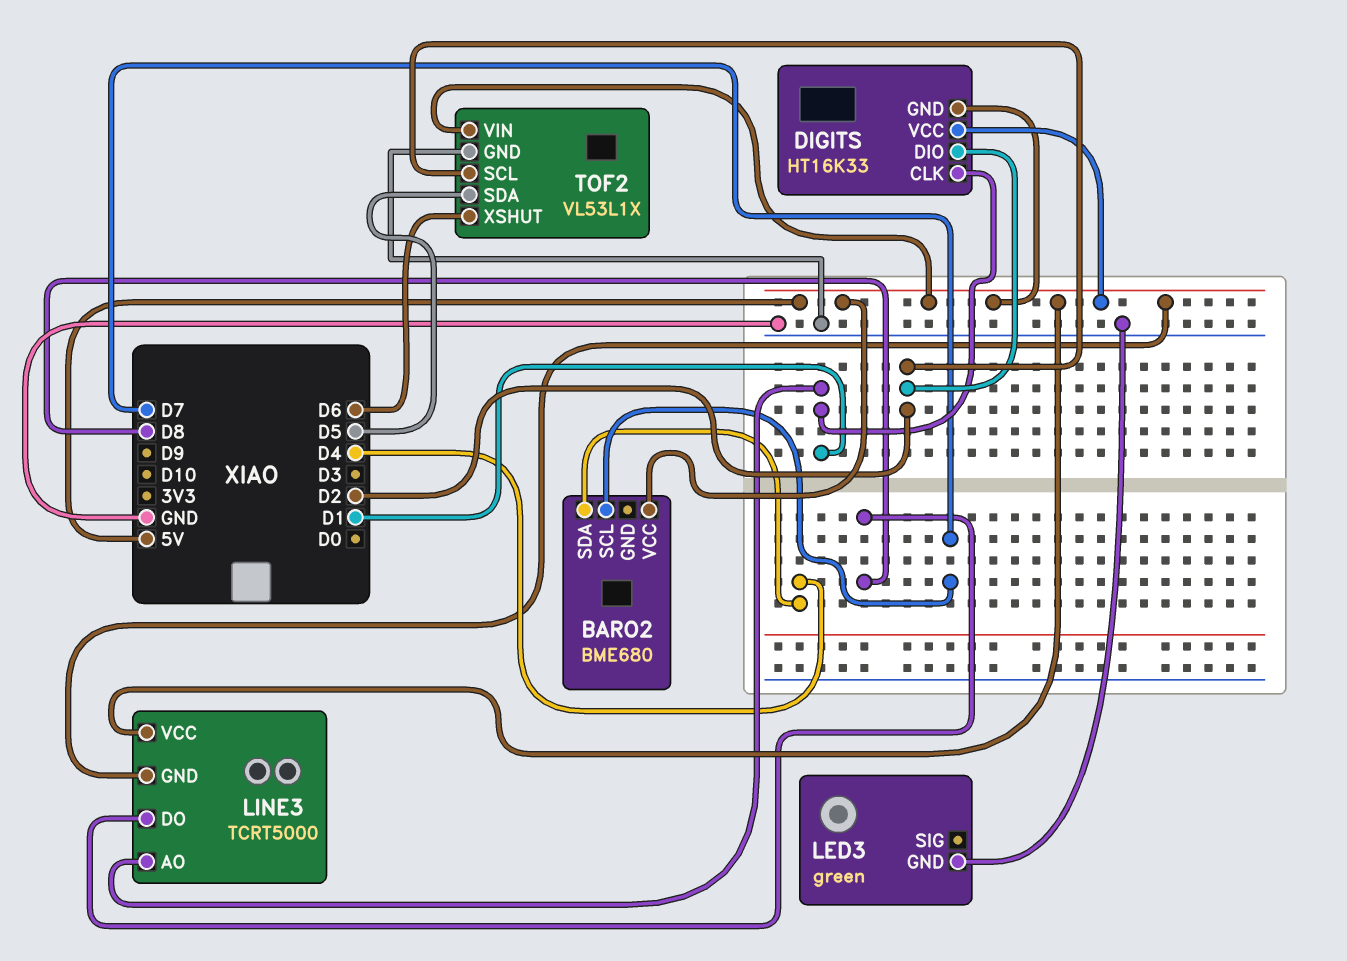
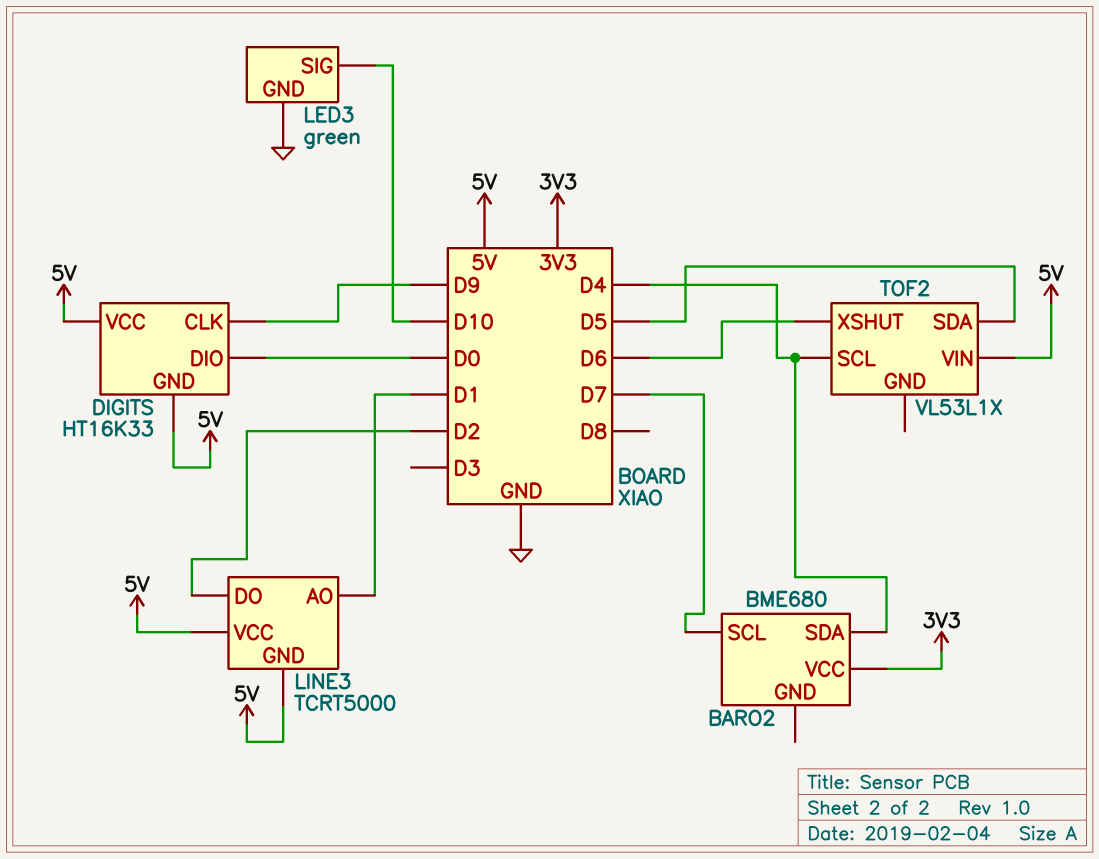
BARO2 pin VCC: 5V -> 3V3
DIGITS pin CLK: D1 -> D9
DIGITS pin DIO: D2 -> D0
LED3 pin SIG: none -> D10
LINE3 pin DO: D8 -> D2
TOF2 pin GND: GND -> none
TOF2 pin SCL: D2 -> D4

